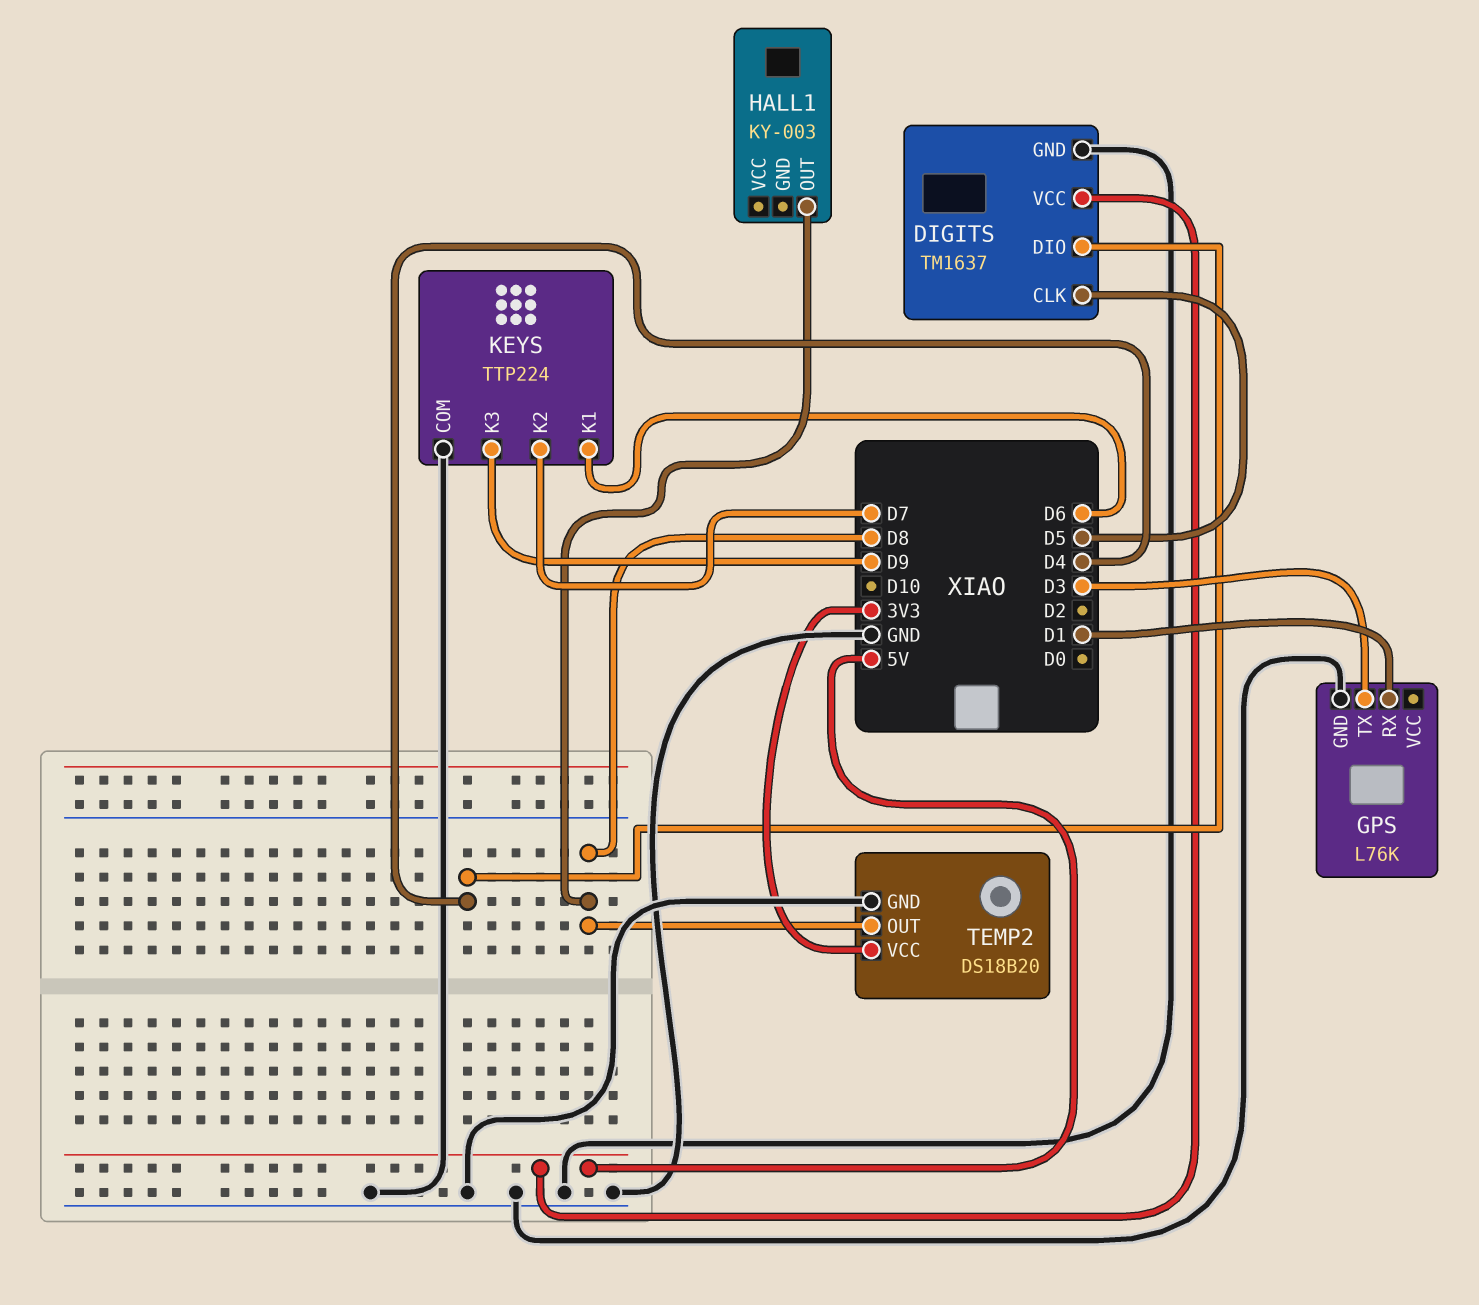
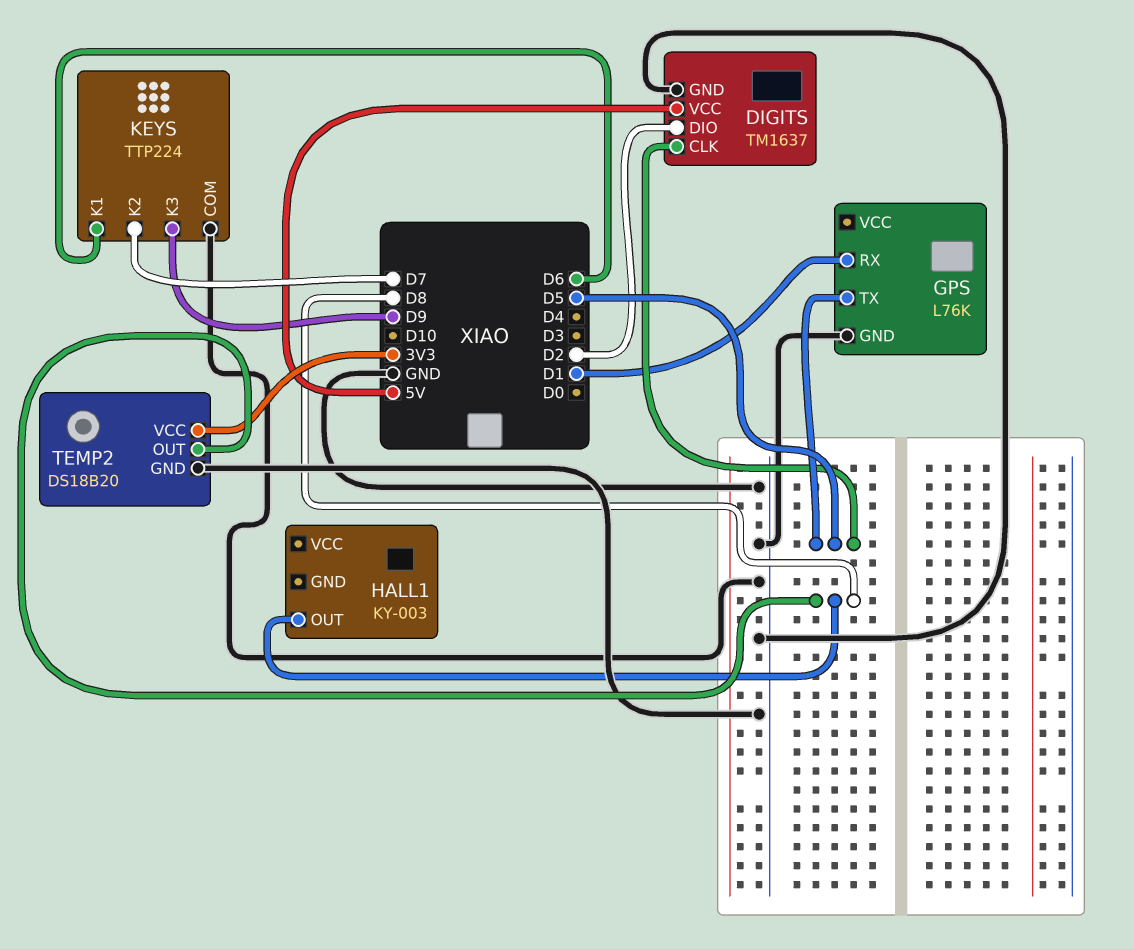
DIGITS pin DIO: D4 -> D2
GPS pin TX: D3 -> D5

